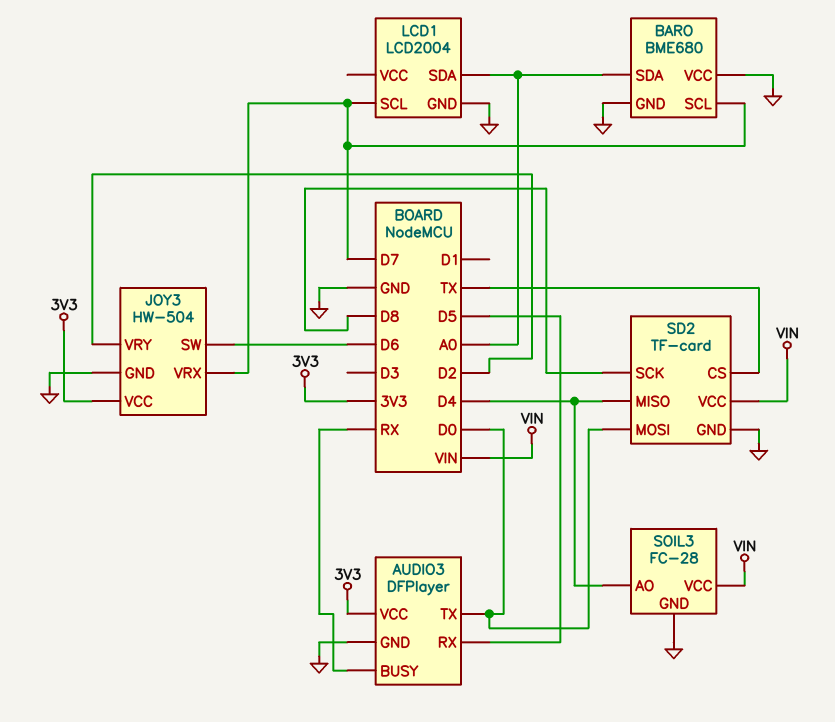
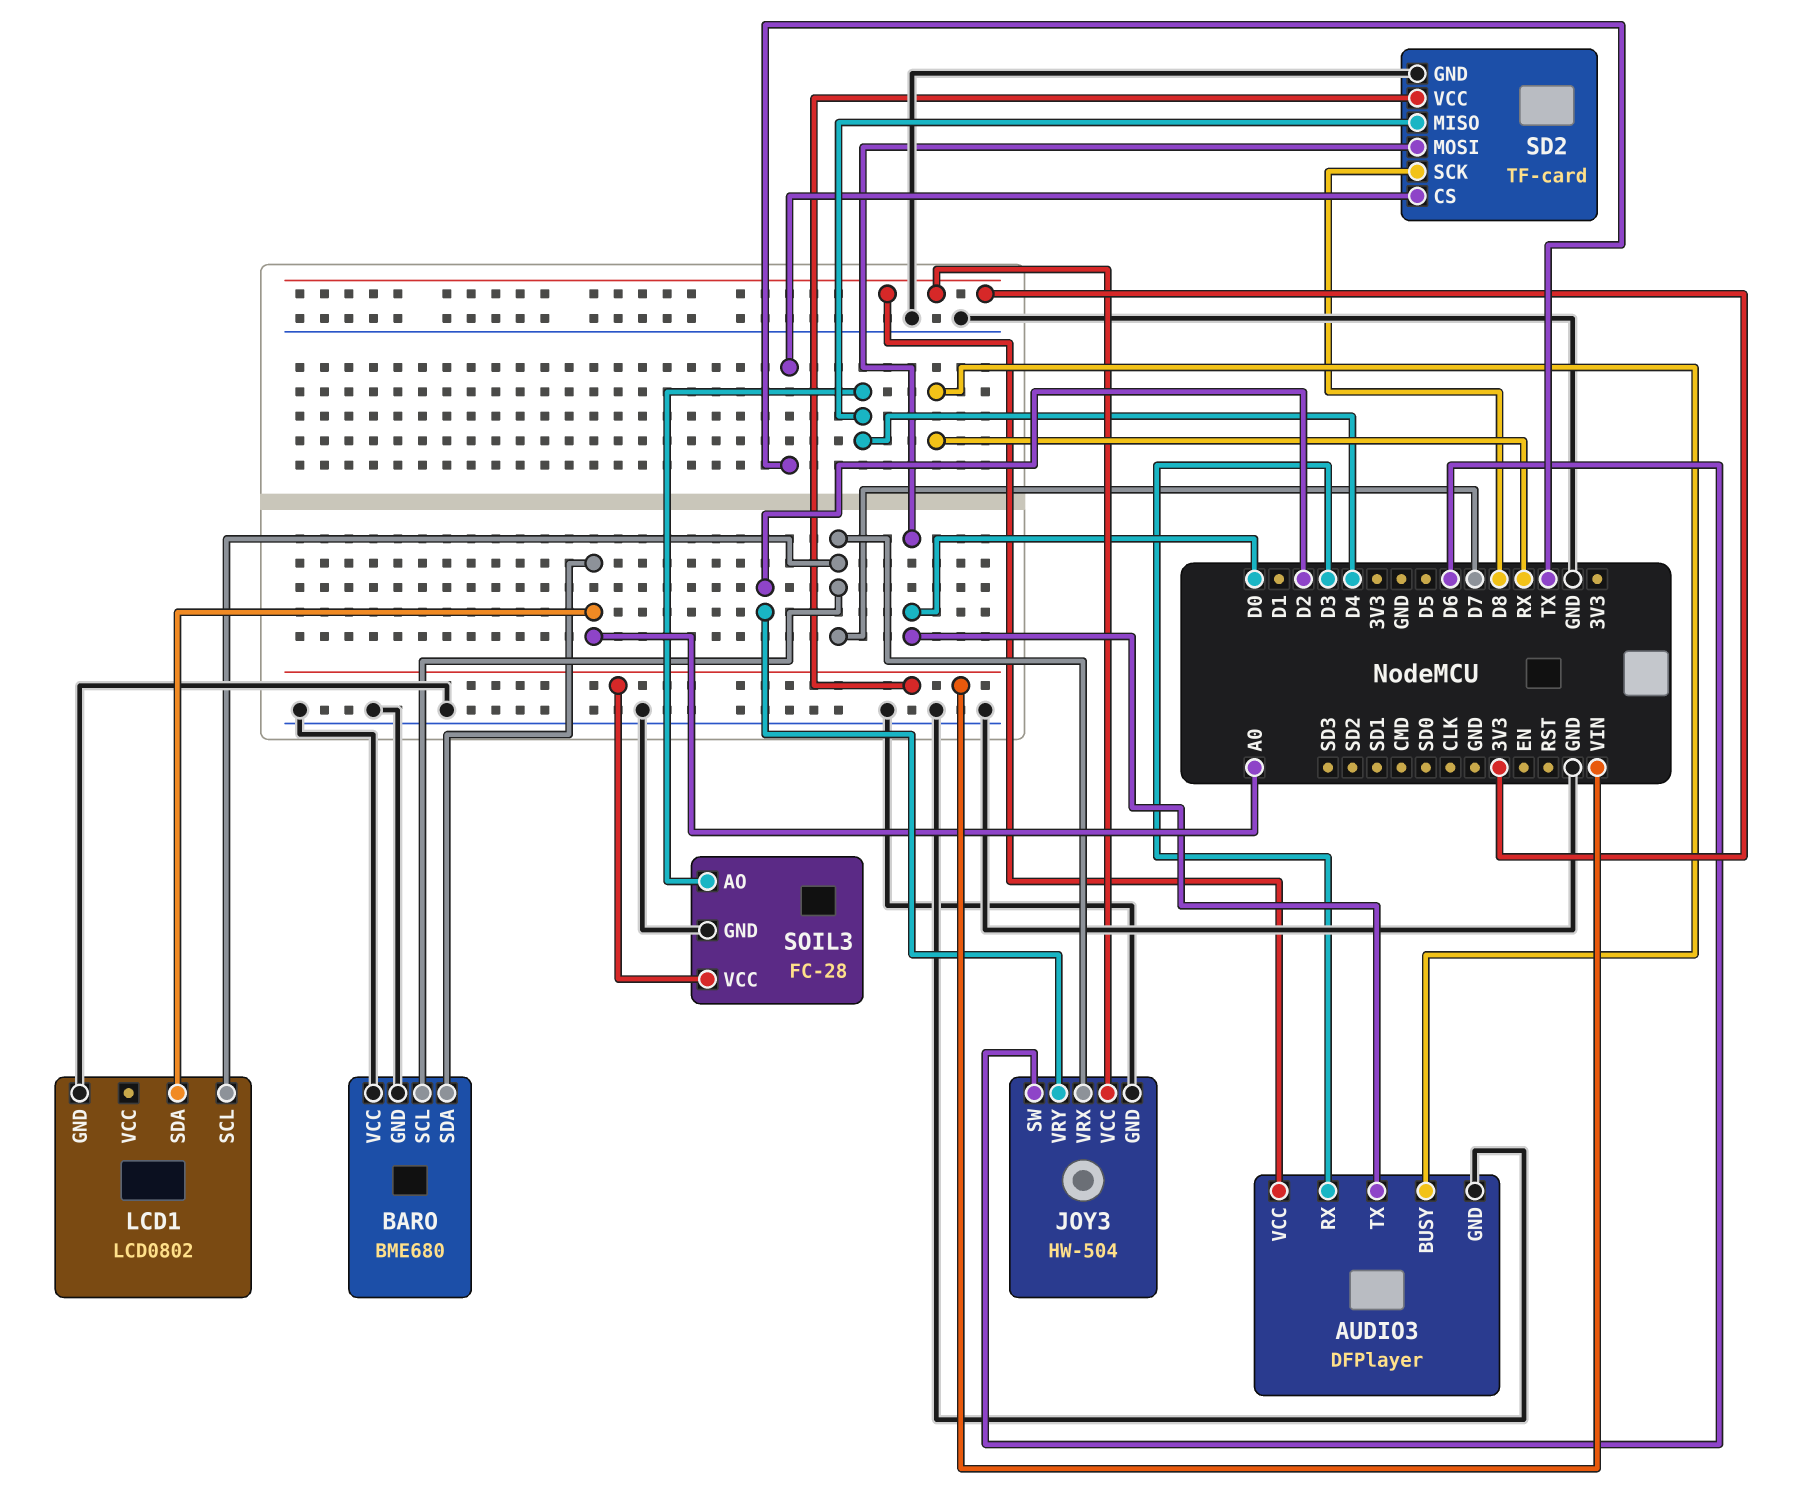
AUDIO3 pin RX: D5 -> D3
LCD1: LCD2004 -> LCD0802

